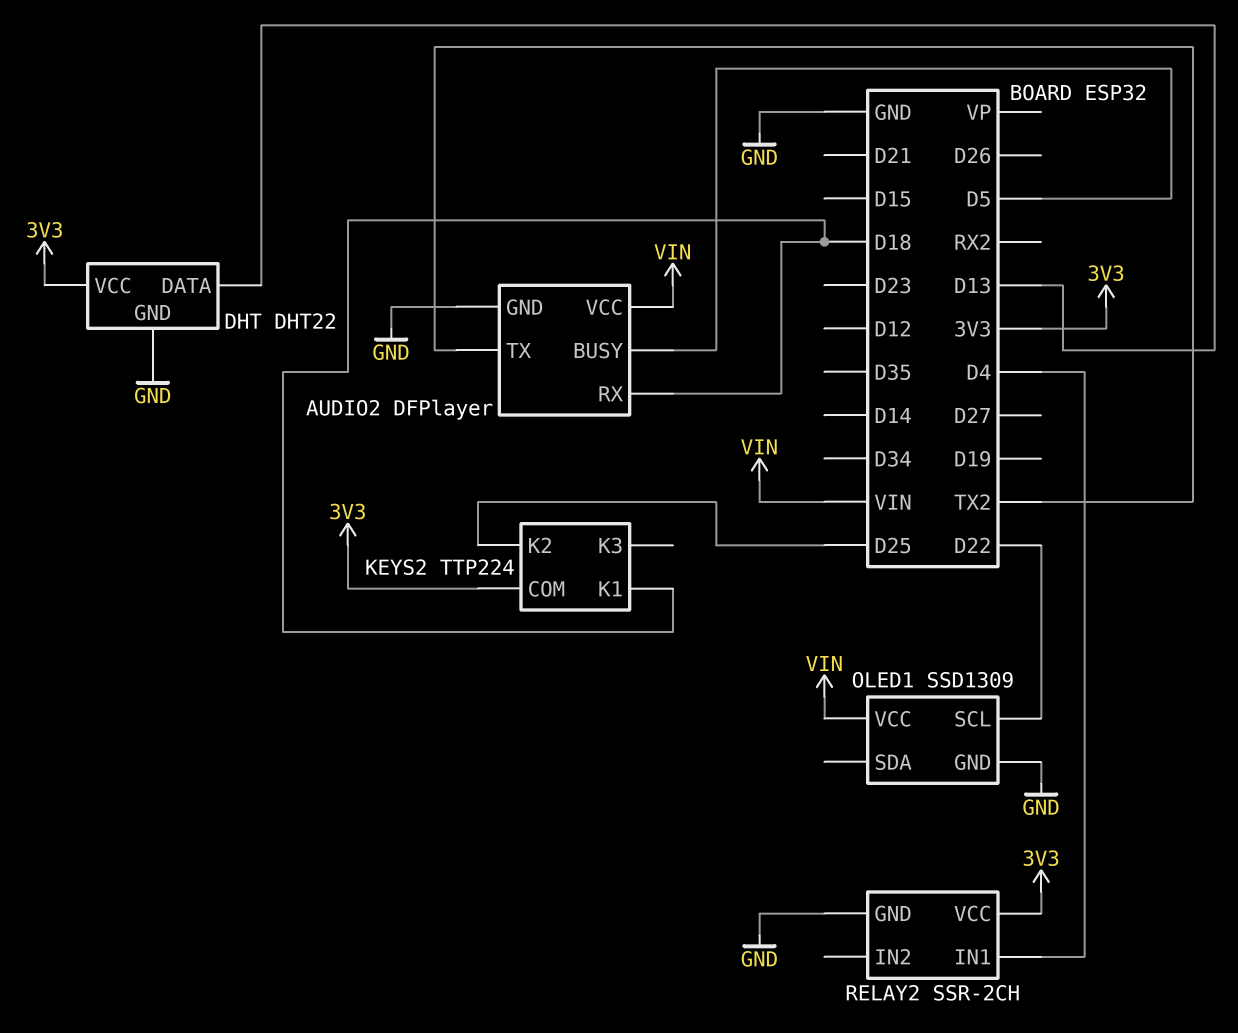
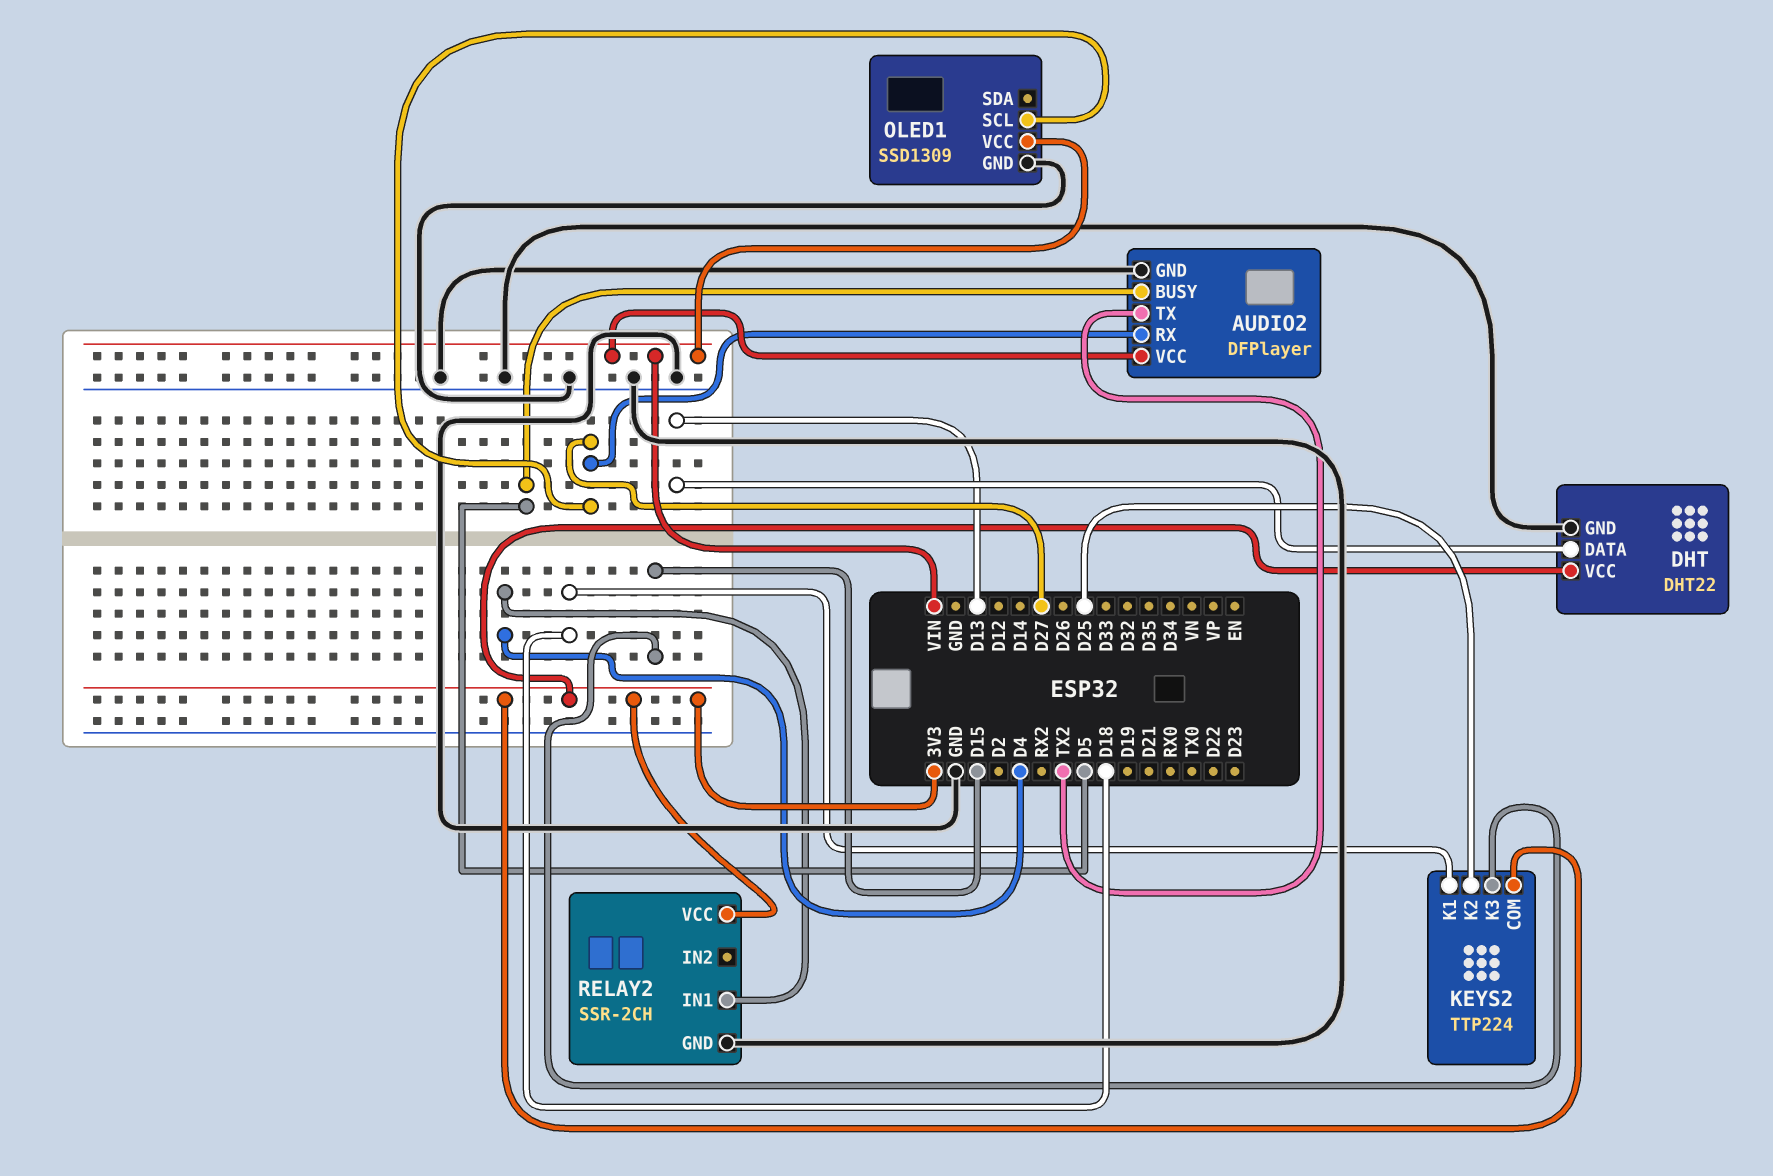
AUDIO2 pin RX: D18 -> D27
KEYS2 pin K3: none -> D15
OLED1 pin SCL: D22 -> D27

